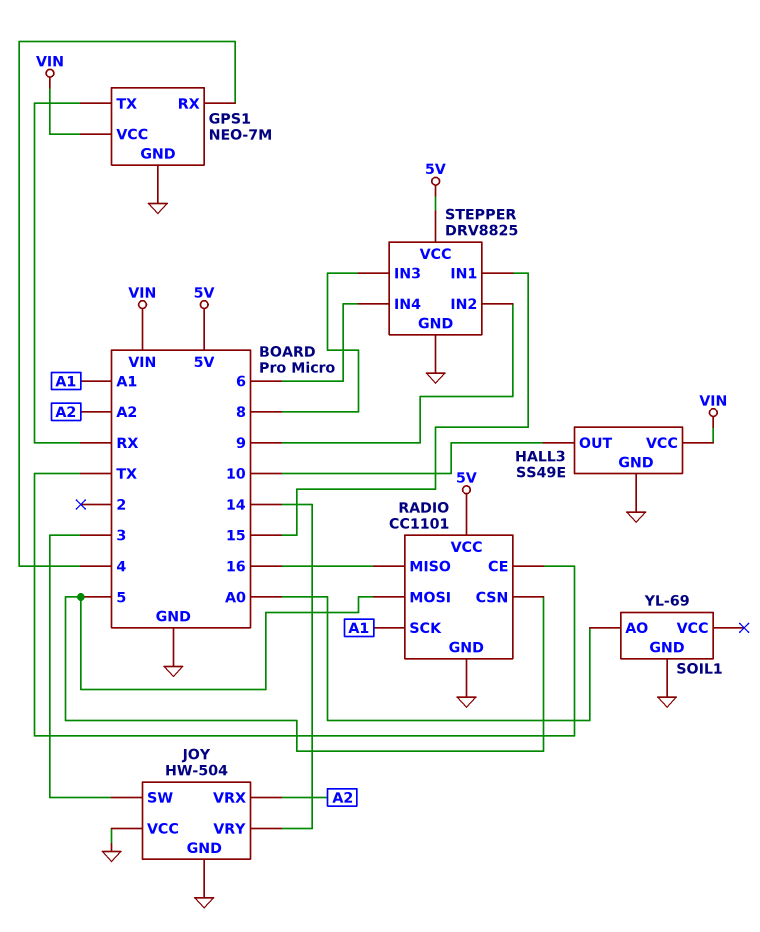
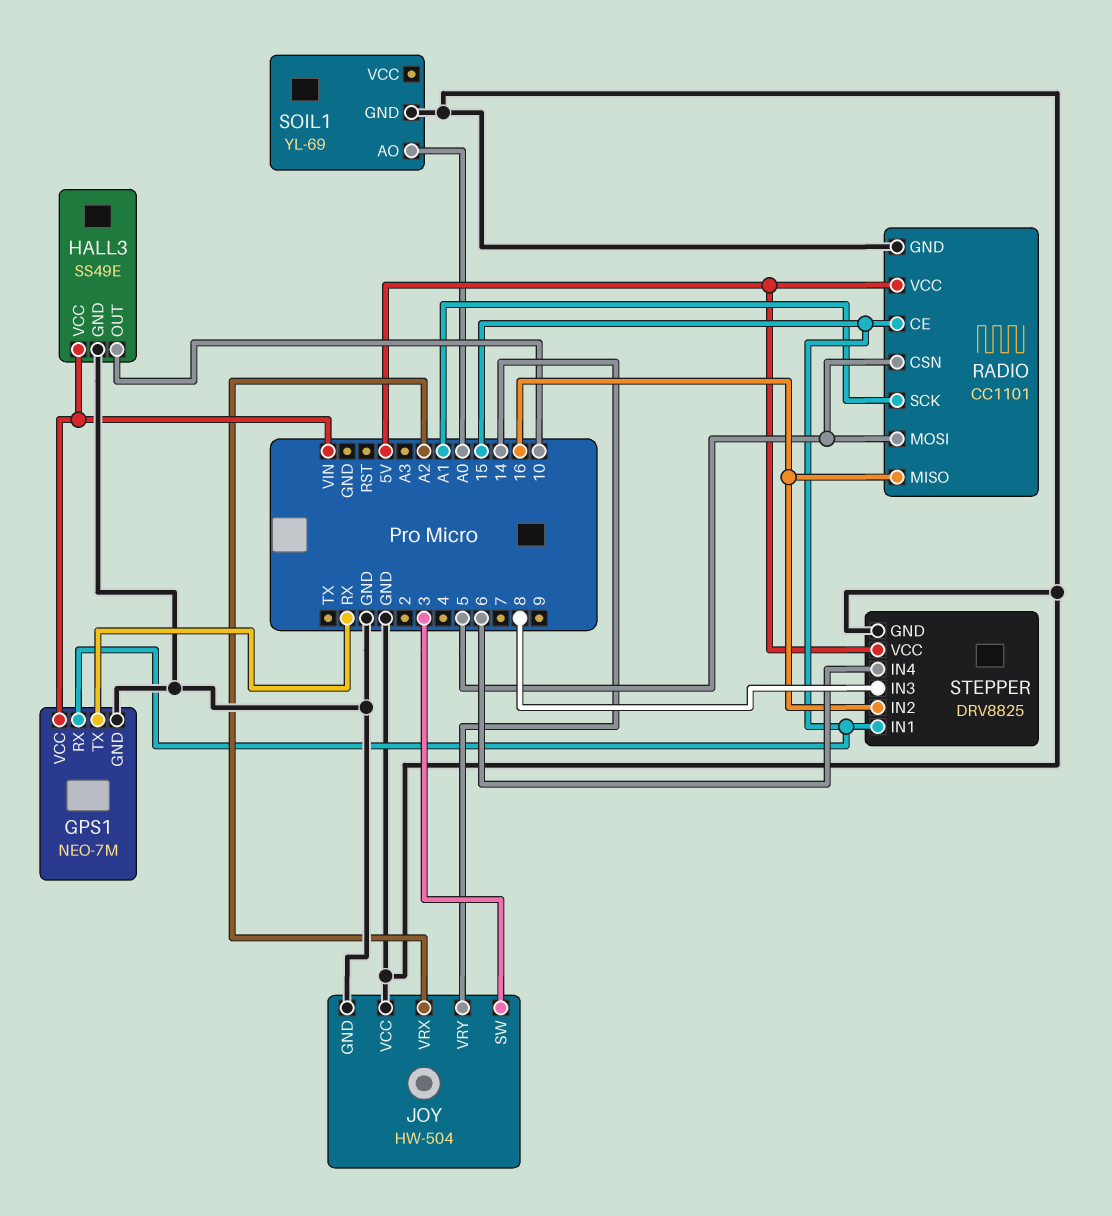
GPS1 pin RX: 4 -> 15
RADIO pin CE: TX -> 15
STEPPER pin IN2: 9 -> 16

